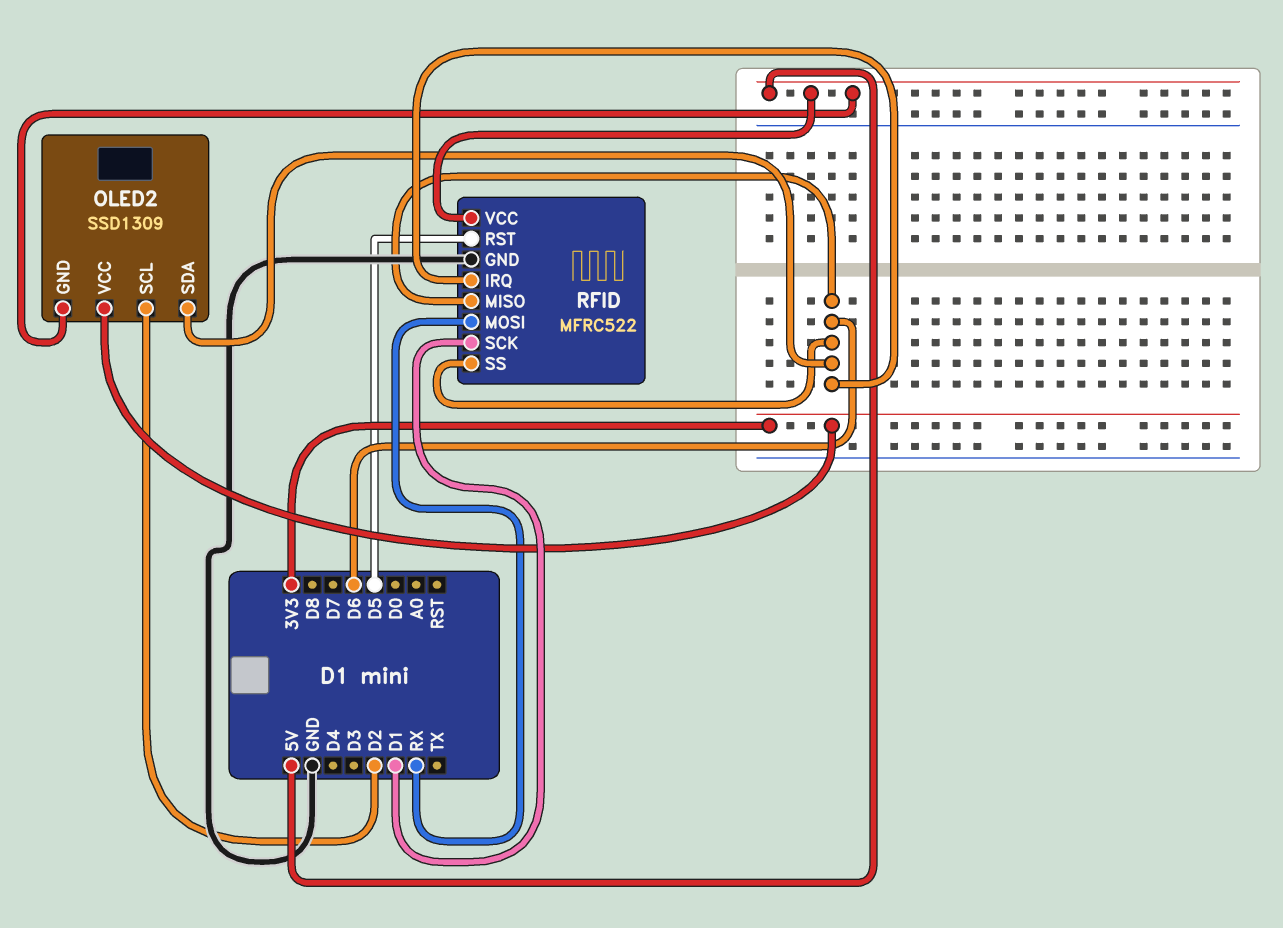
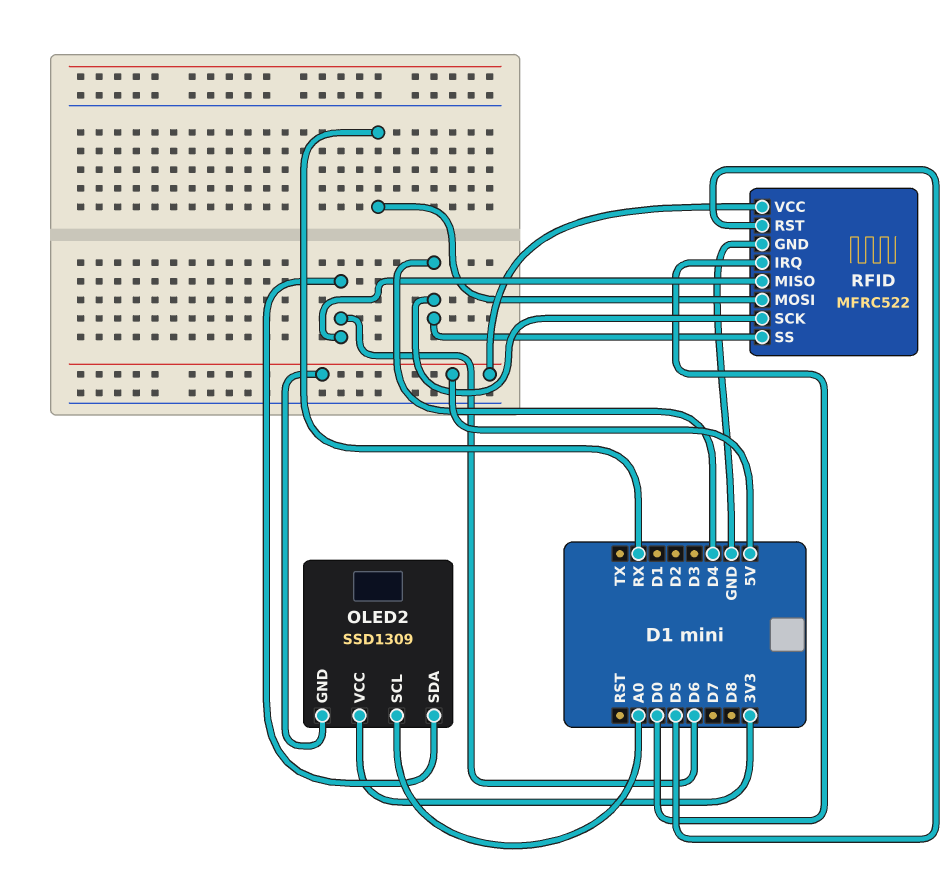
OLED2 pin SCL: D2 -> A0
RFID pin IRQ: D6 -> D0
RFID pin SCK: D1 -> D4
RFID pin SS: D6 -> D4

